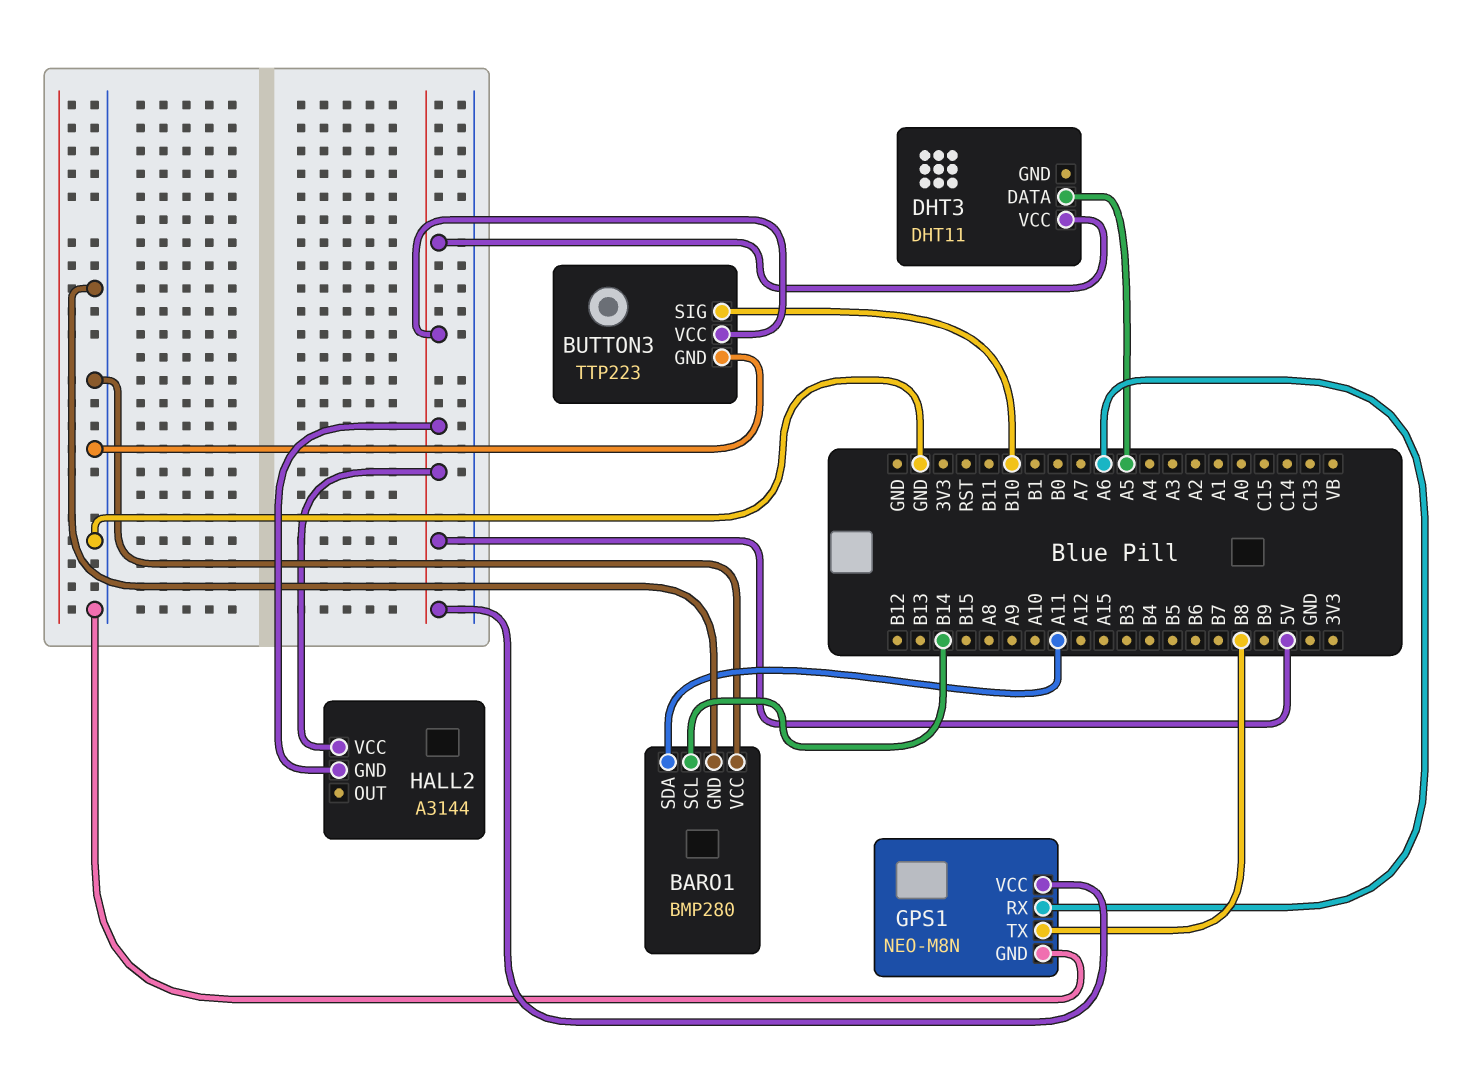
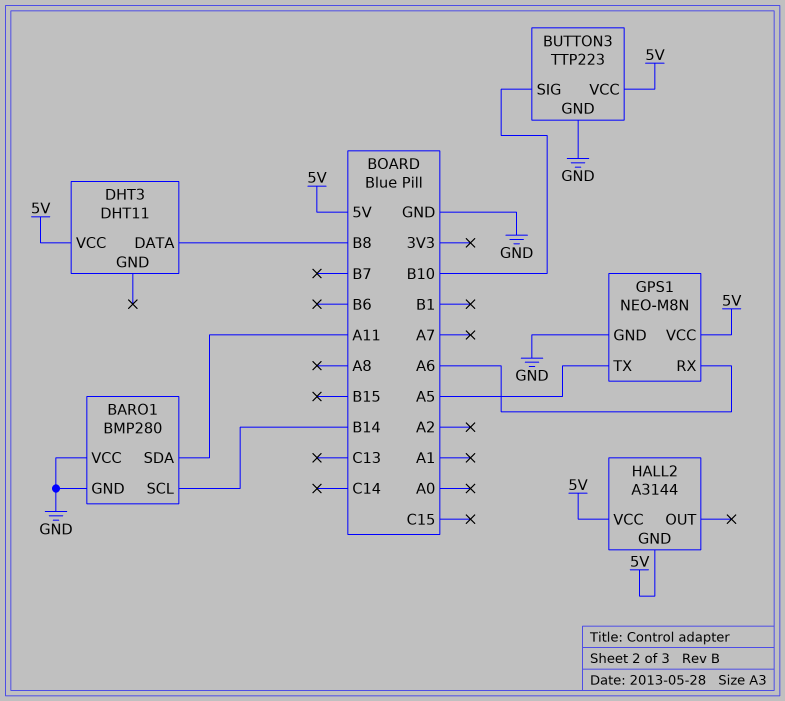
DHT3 pin DATA: A5 -> B8
GPS1 pin TX: B8 -> A5

